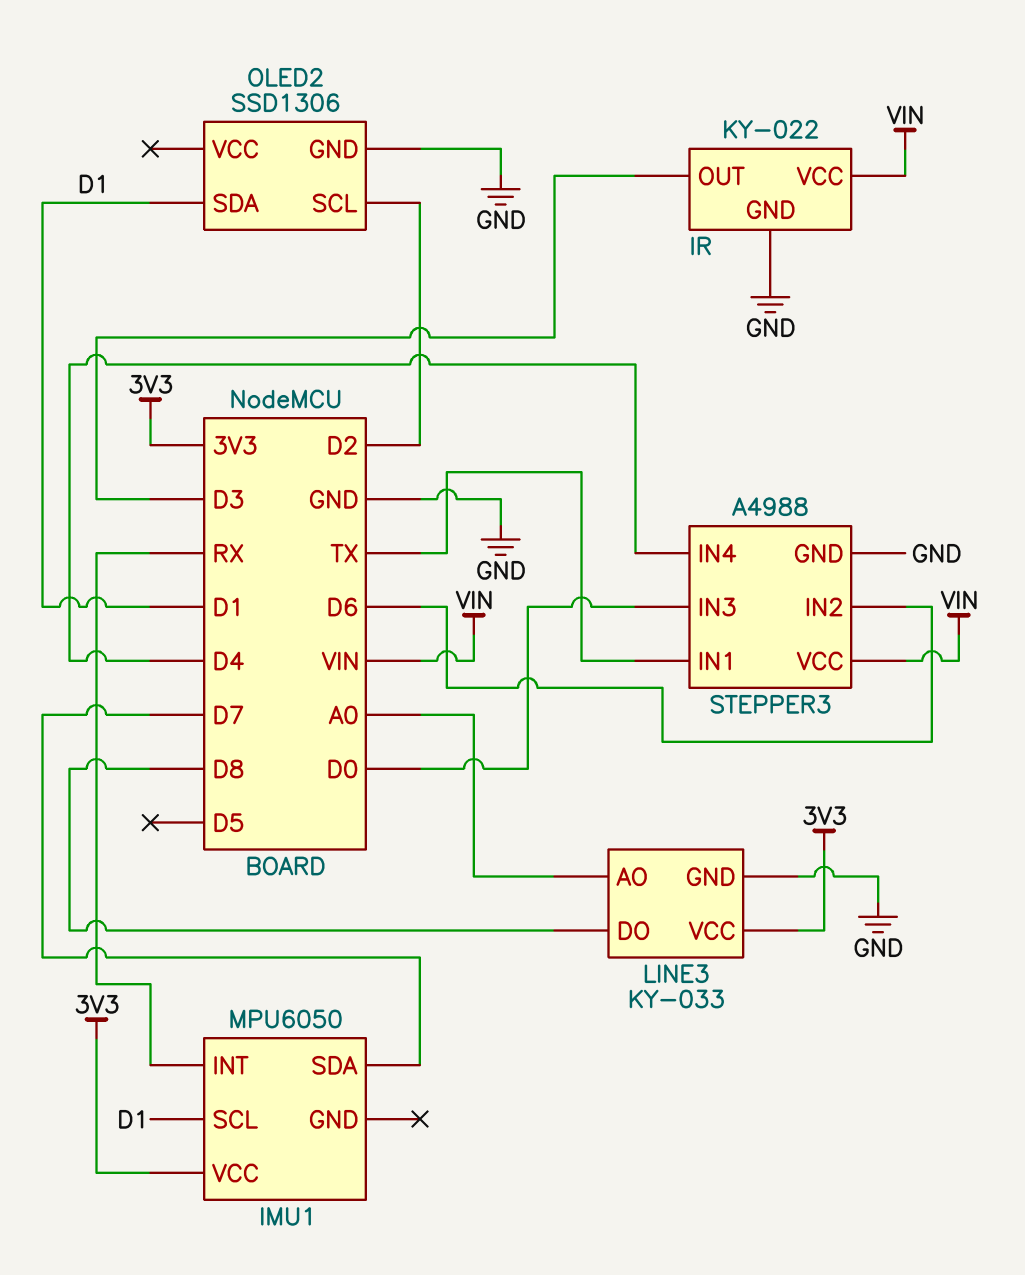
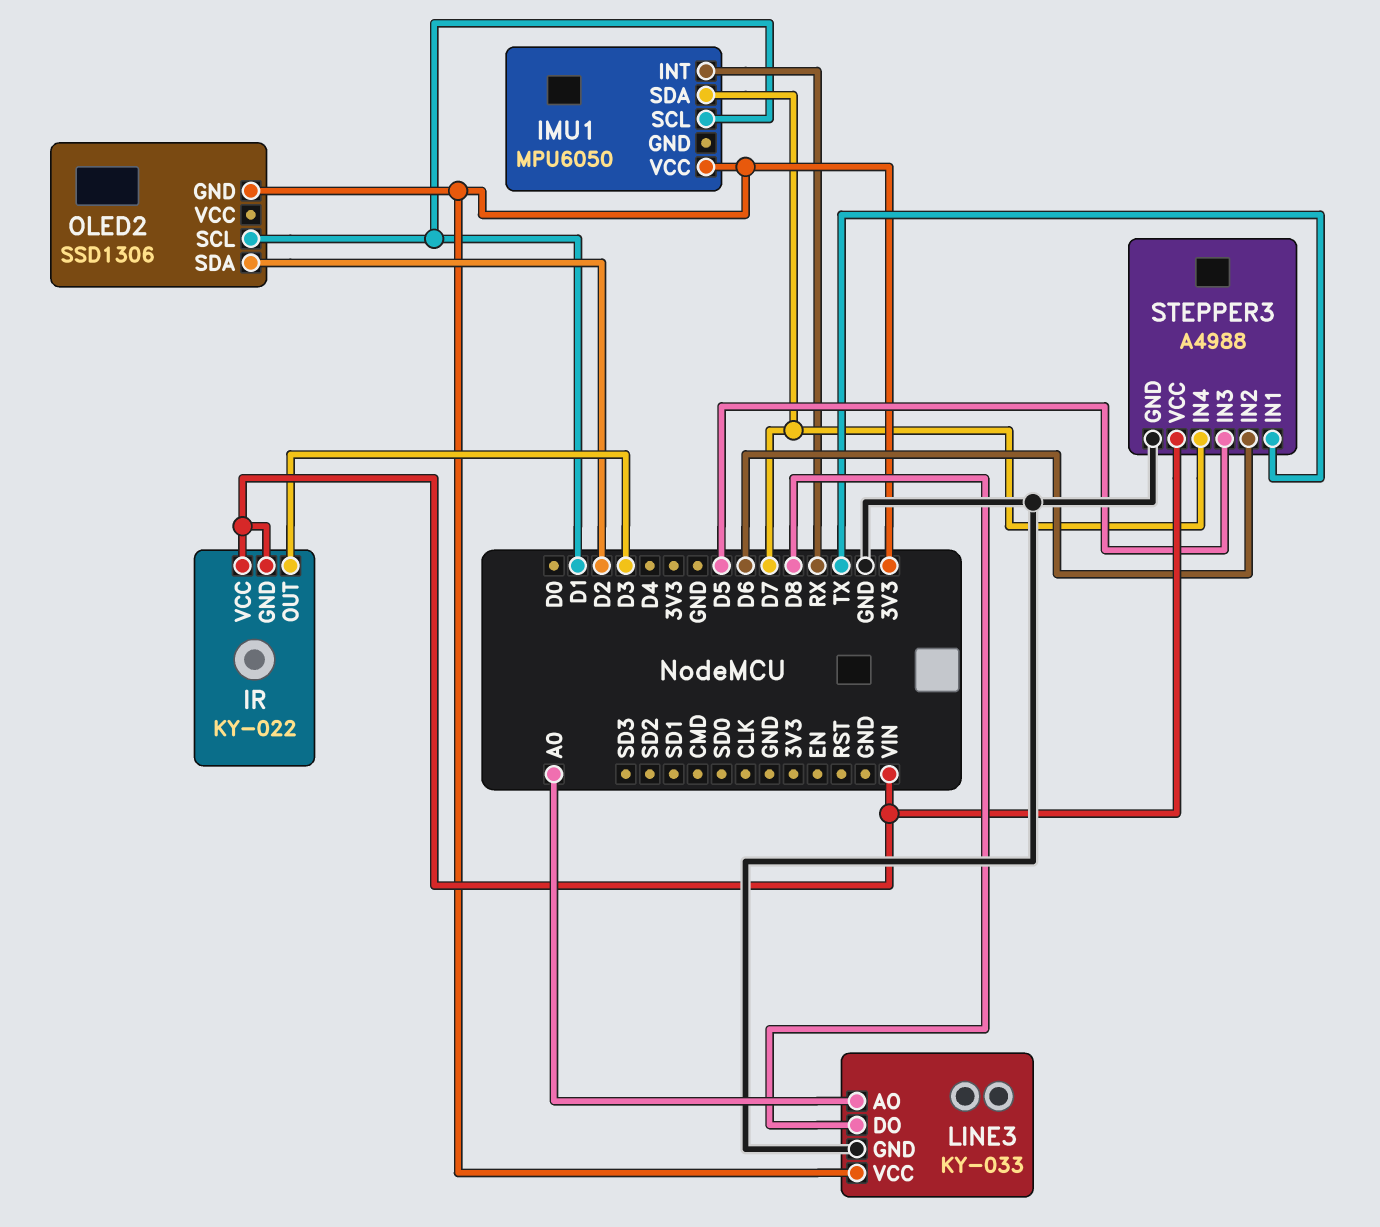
IR pin GND: GND -> VIN
OLED2 pin GND: GND -> 3V3
OLED2 pin SCL: D2 -> D1
OLED2 pin SDA: D1 -> D2
STEPPER3 pin IN3: D0 -> D5
STEPPER3 pin IN4: D4 -> D7

